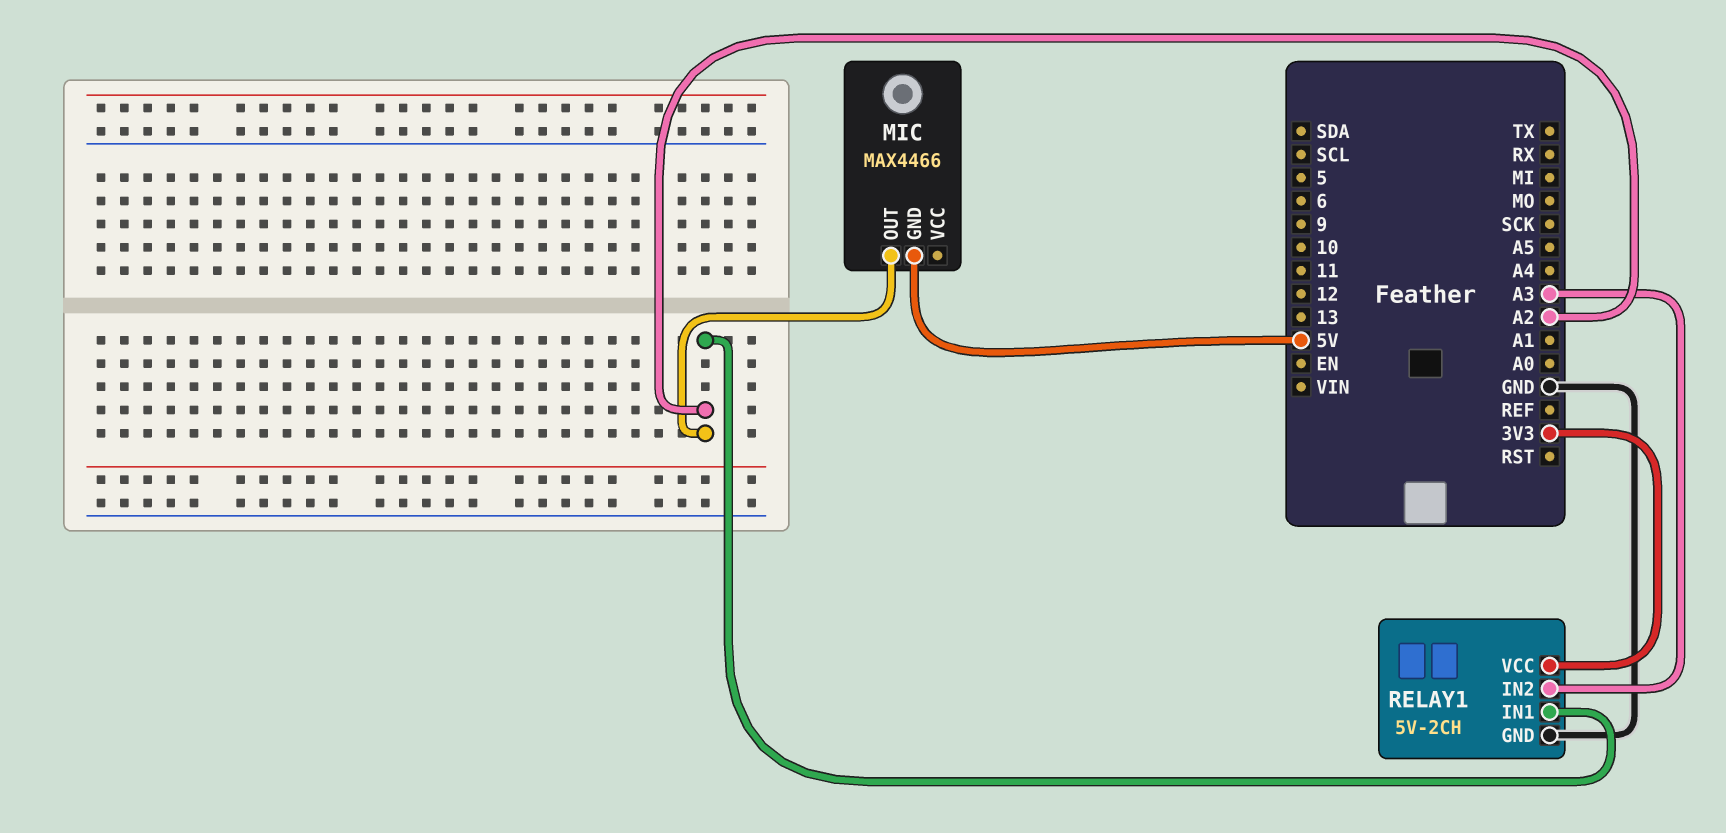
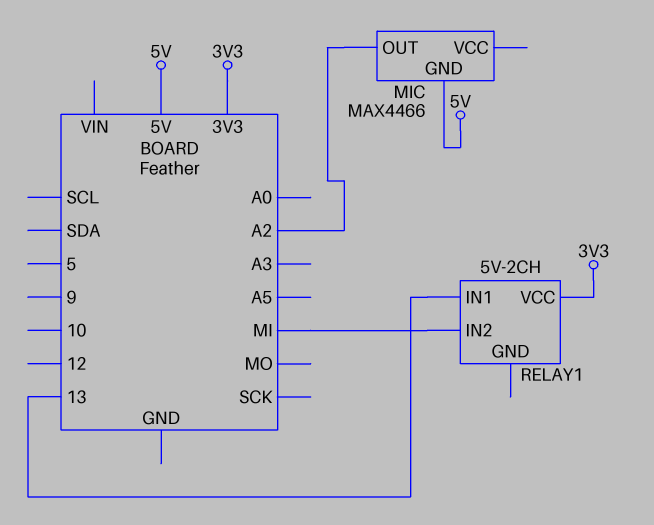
RELAY1 pin GND: GND -> none
RELAY1 pin IN1: A2 -> 13
RELAY1 pin IN2: A3 -> MI

